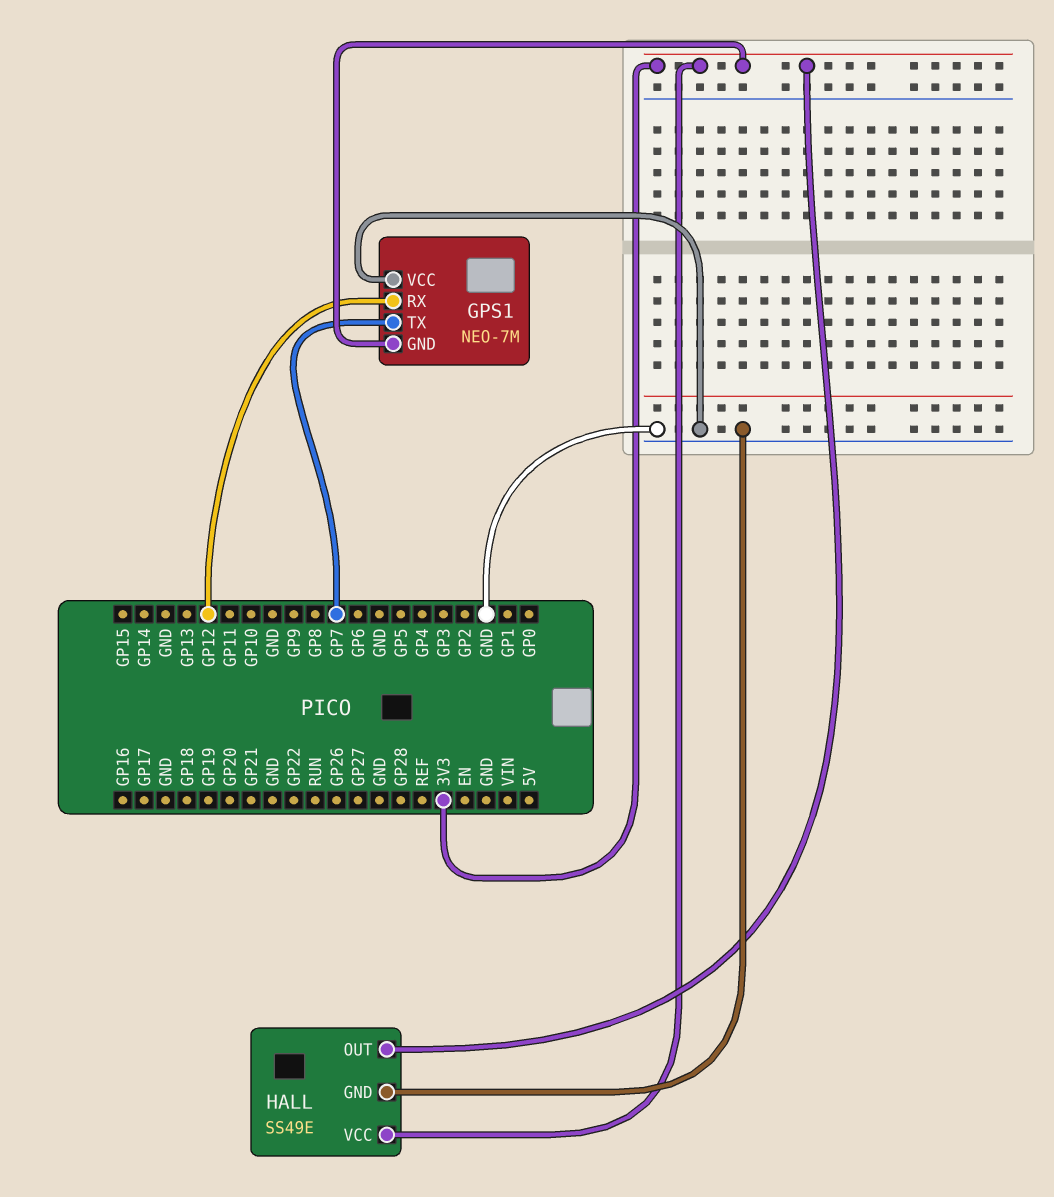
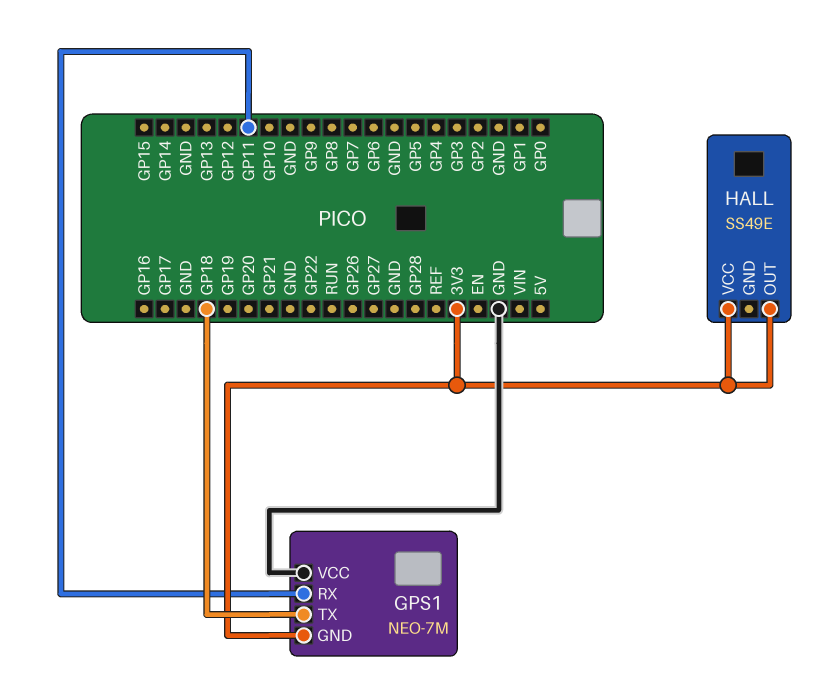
GPS1 pin RX: GP12 -> GP11
GPS1 pin TX: GP7 -> GP18
HALL pin GND: GND -> none

